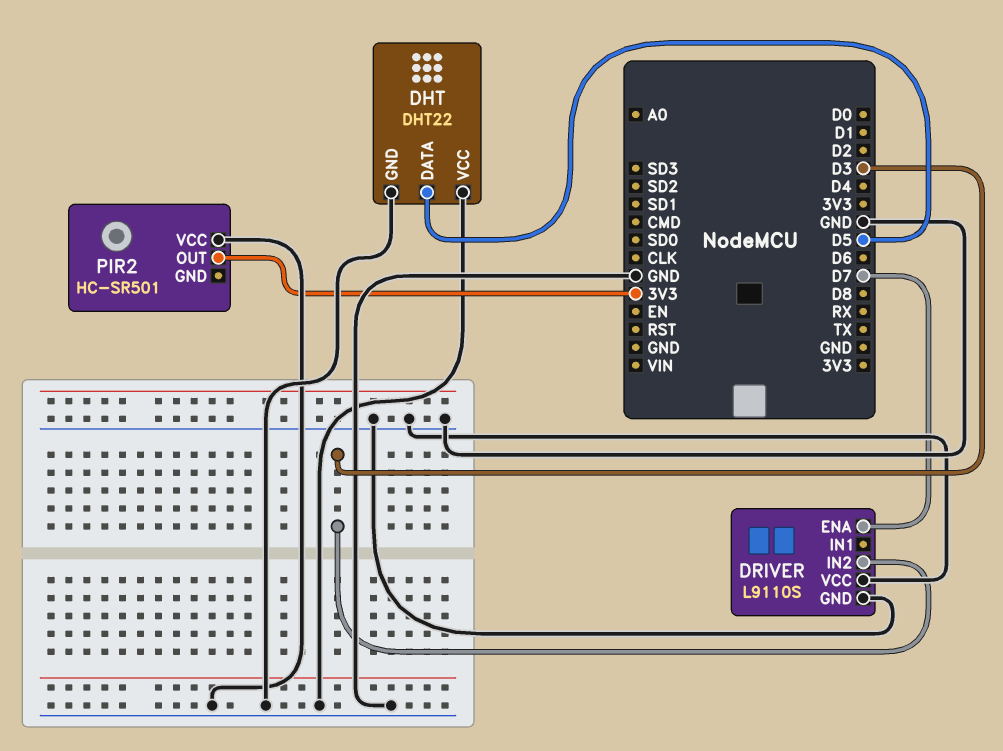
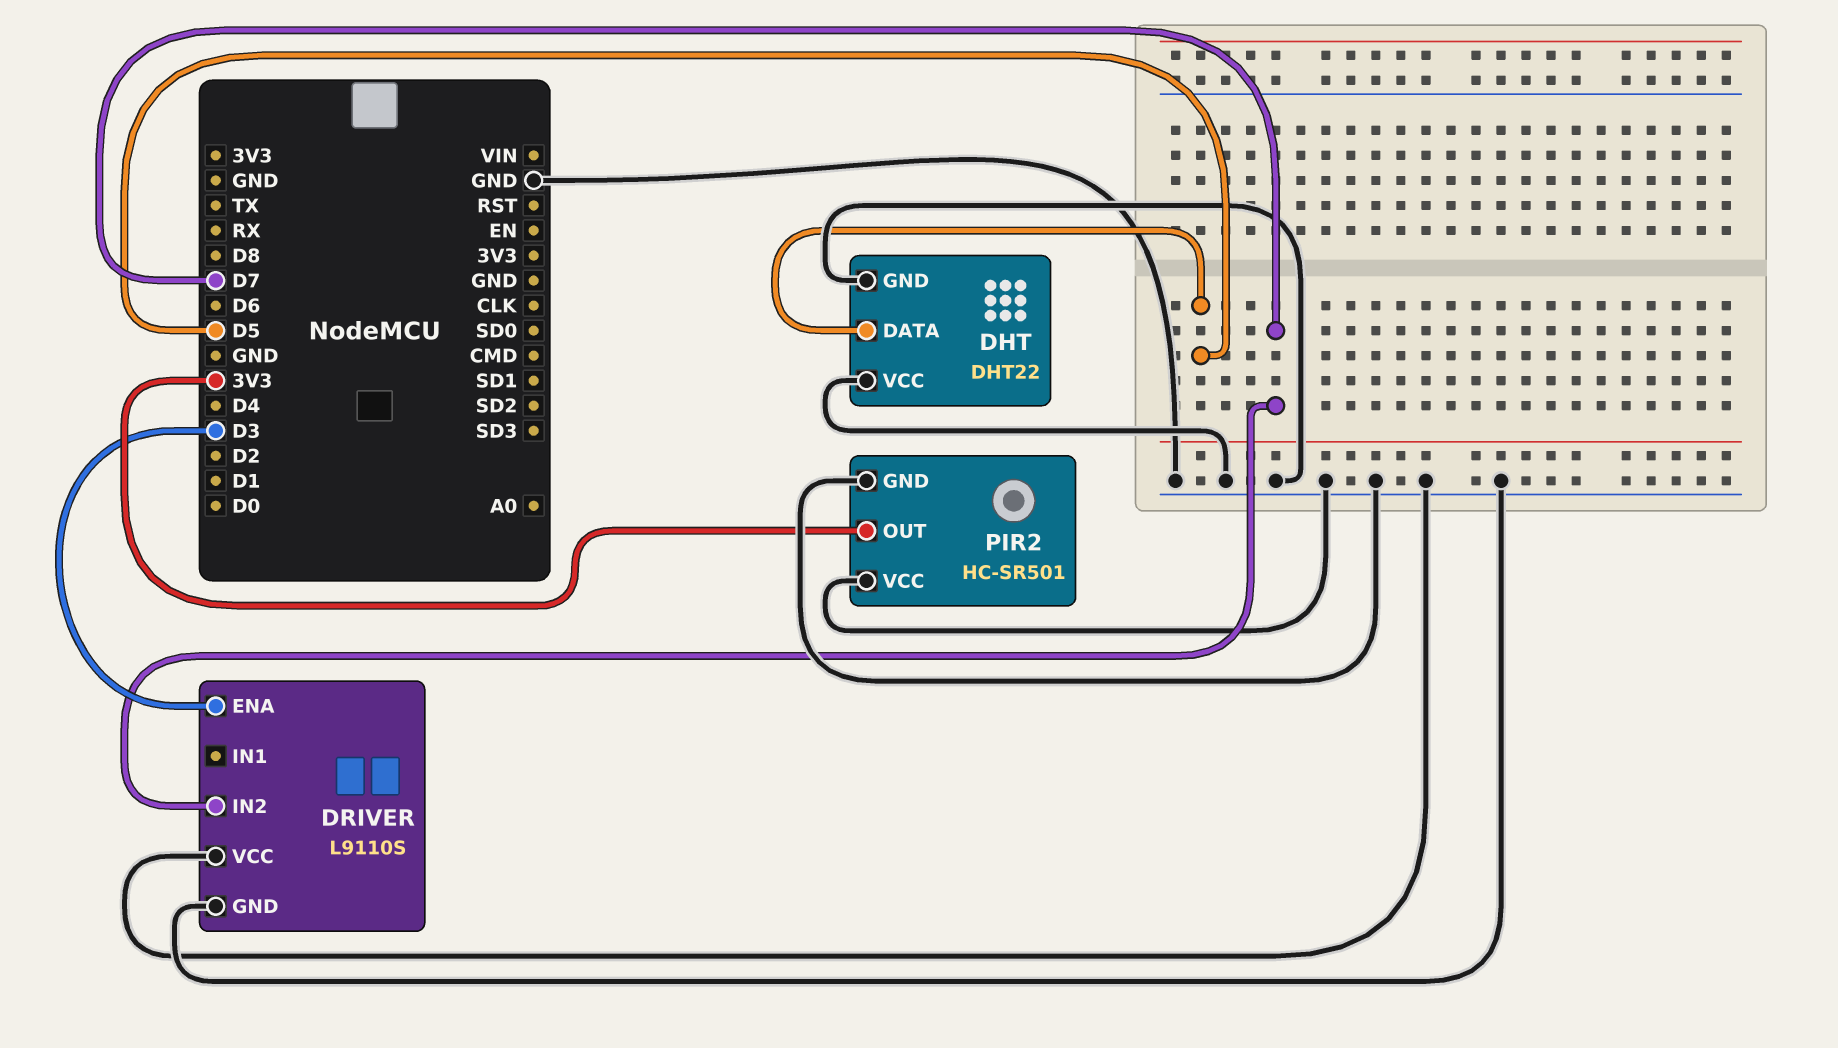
DRIVER pin ENA: D7 -> D3
DRIVER pin IN2: D3 -> D7
PIR2 pin GND: none -> GND

